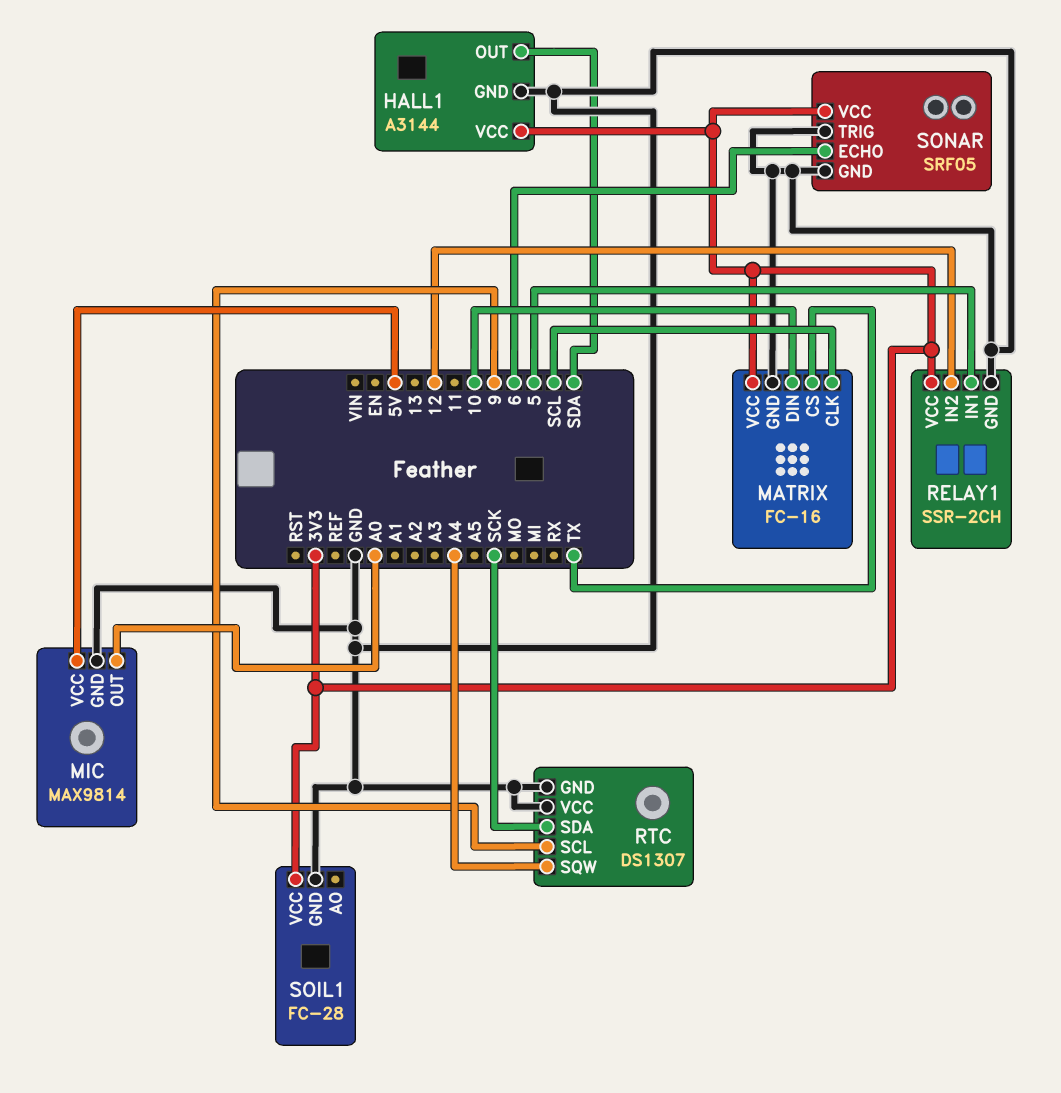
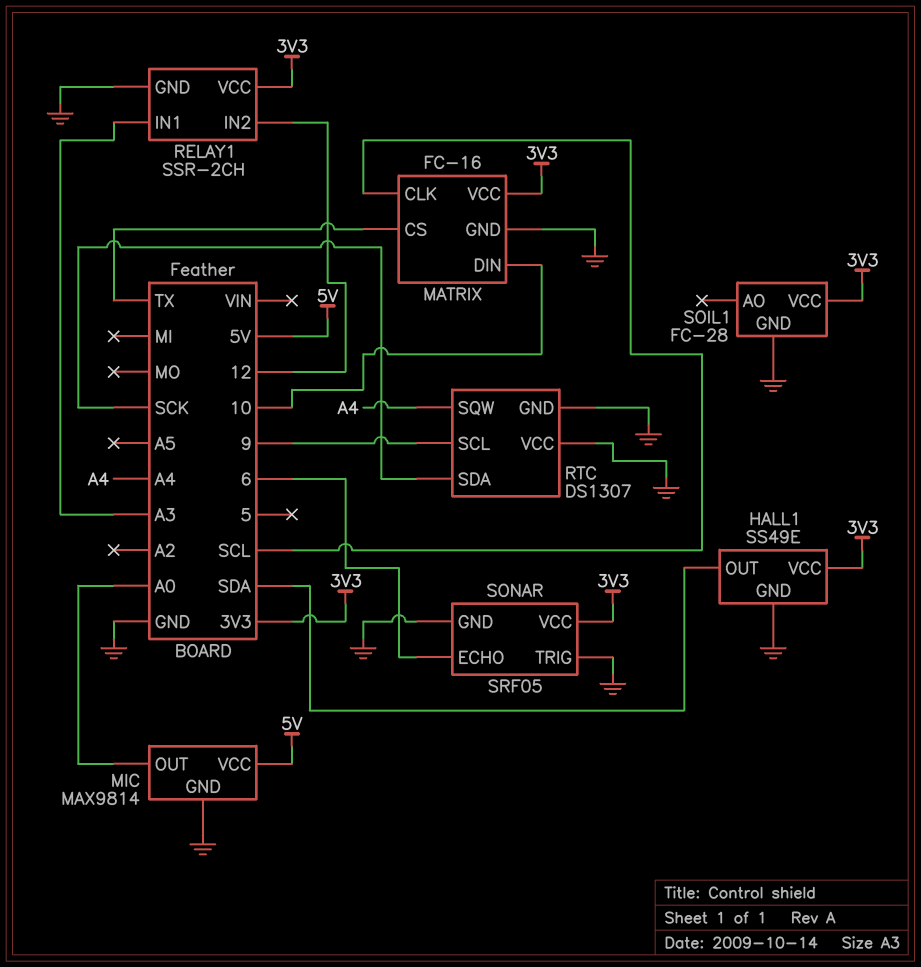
HALL1: A3144 -> SS49E
RELAY1 pin IN1: 5 -> A3

